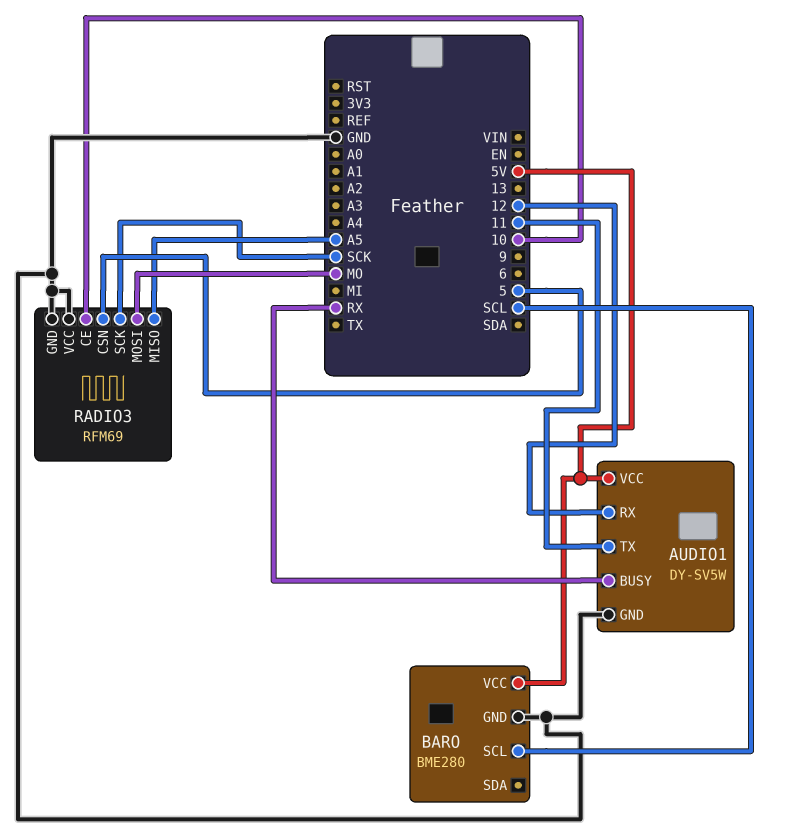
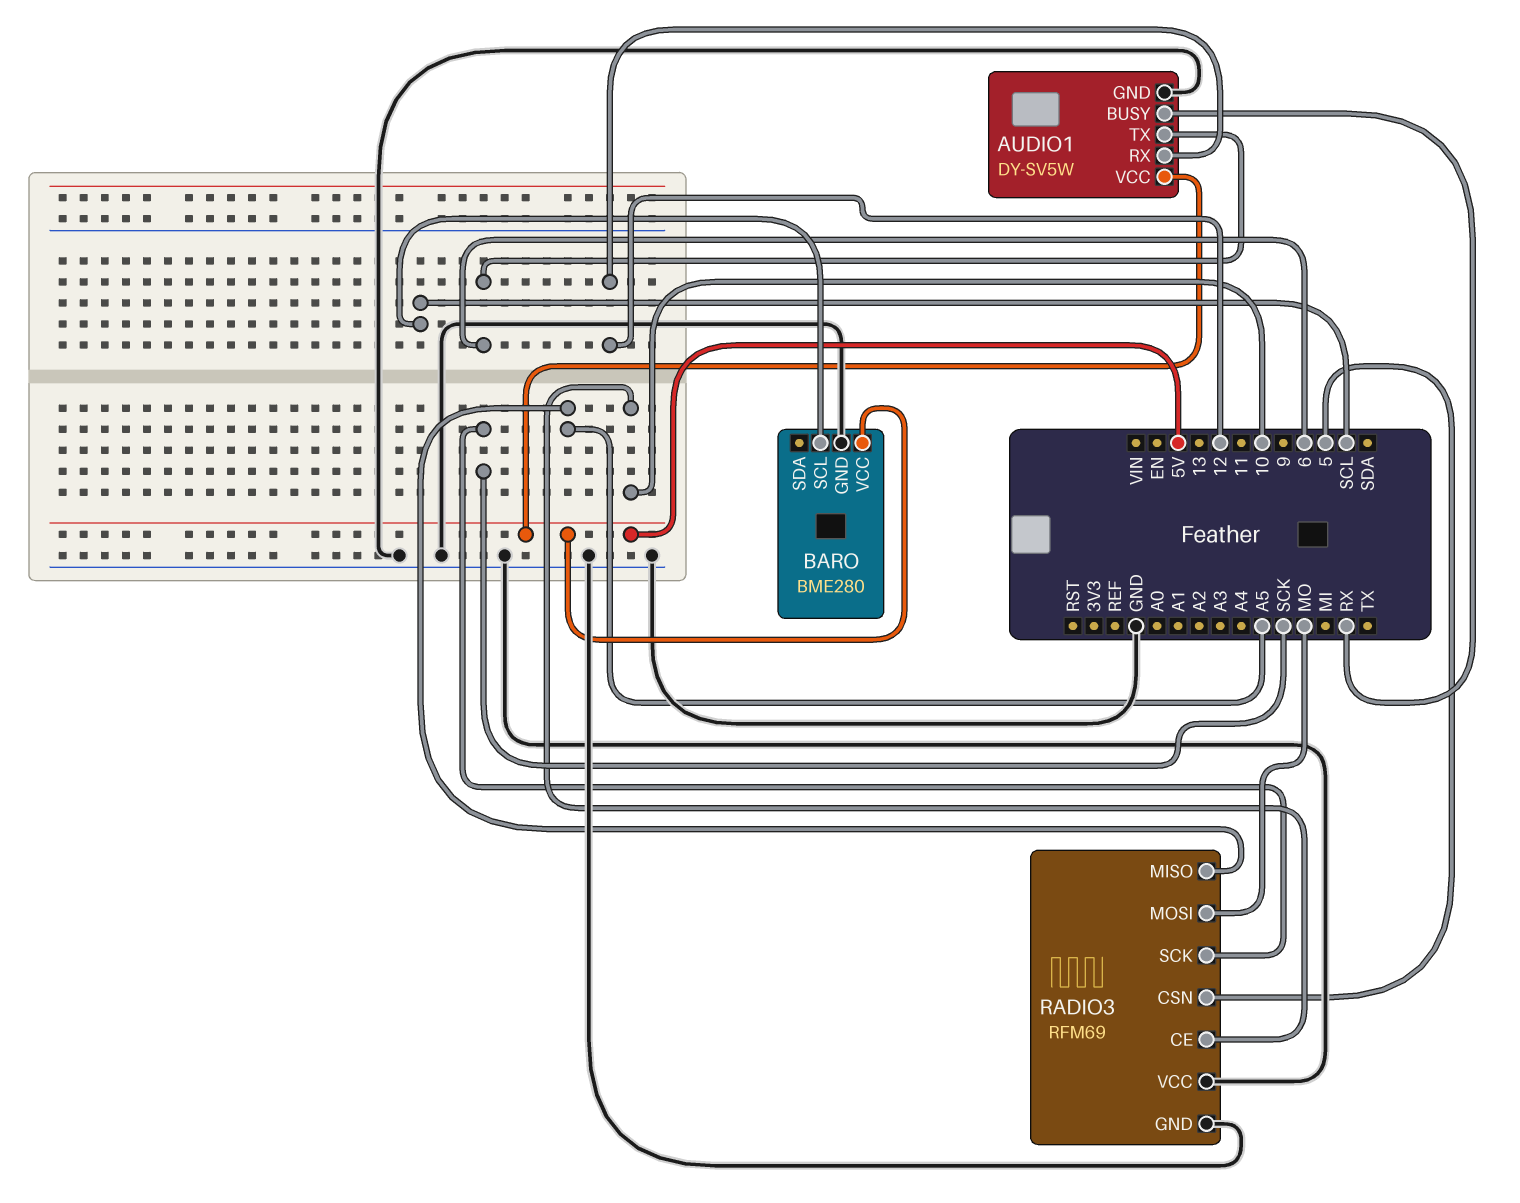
AUDIO1 pin TX: 11 -> 6

